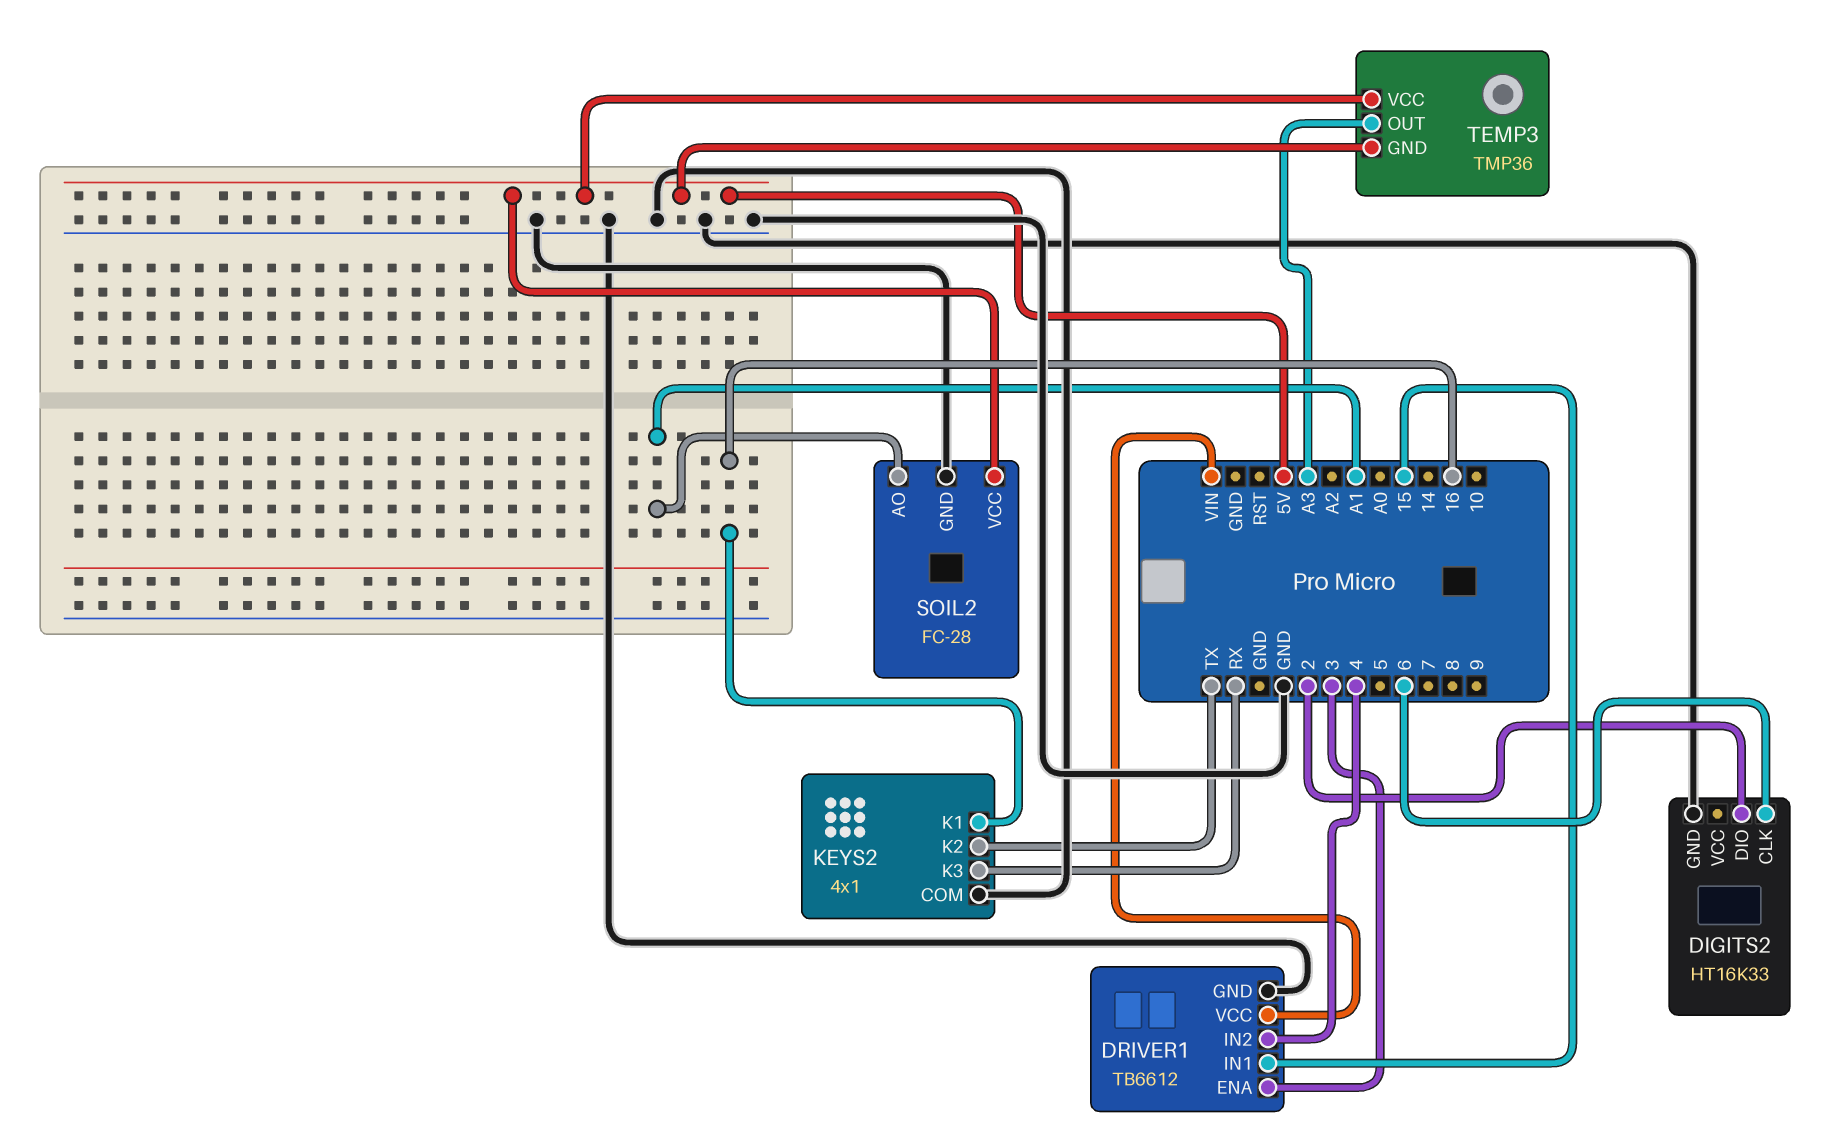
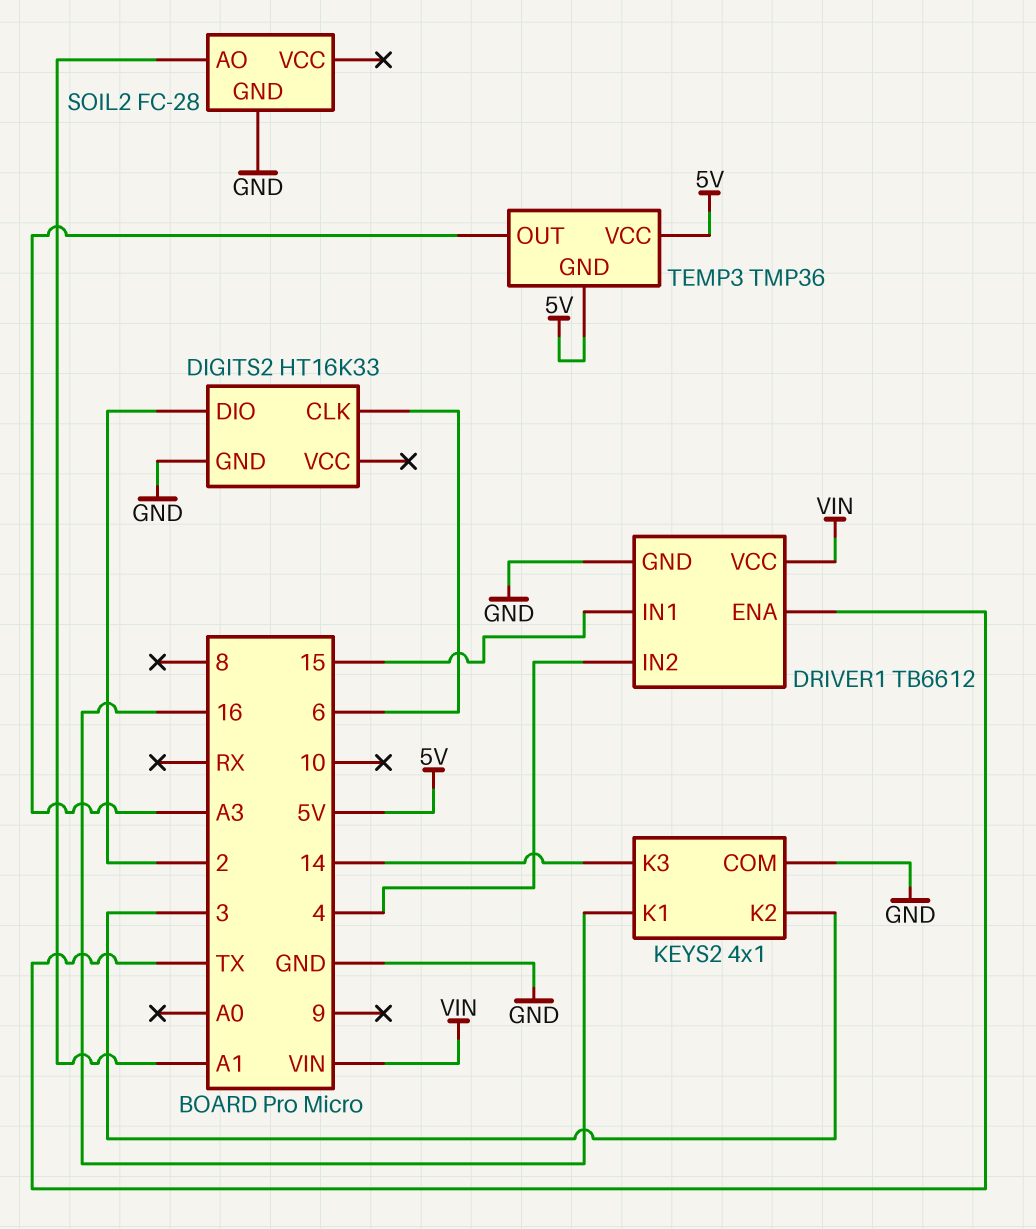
DRIVER1 pin ENA: 3 -> TX
KEYS2 pin K2: TX -> 3
KEYS2 pin K3: RX -> 14
SOIL2 pin VCC: 5V -> none

